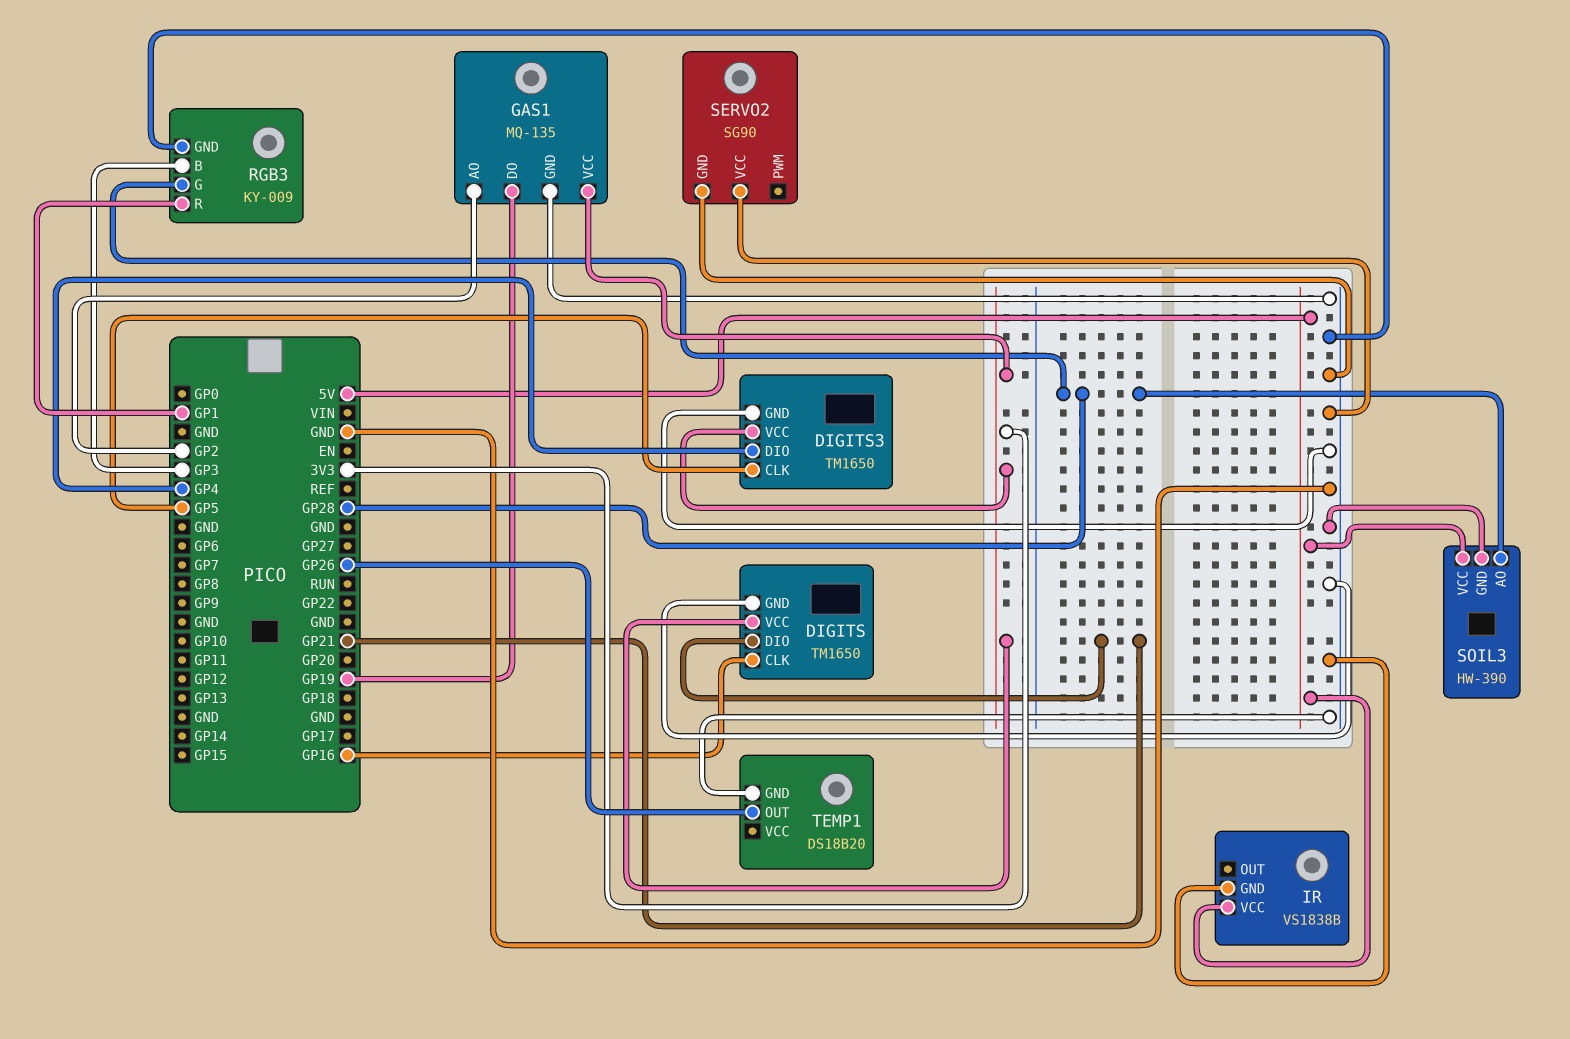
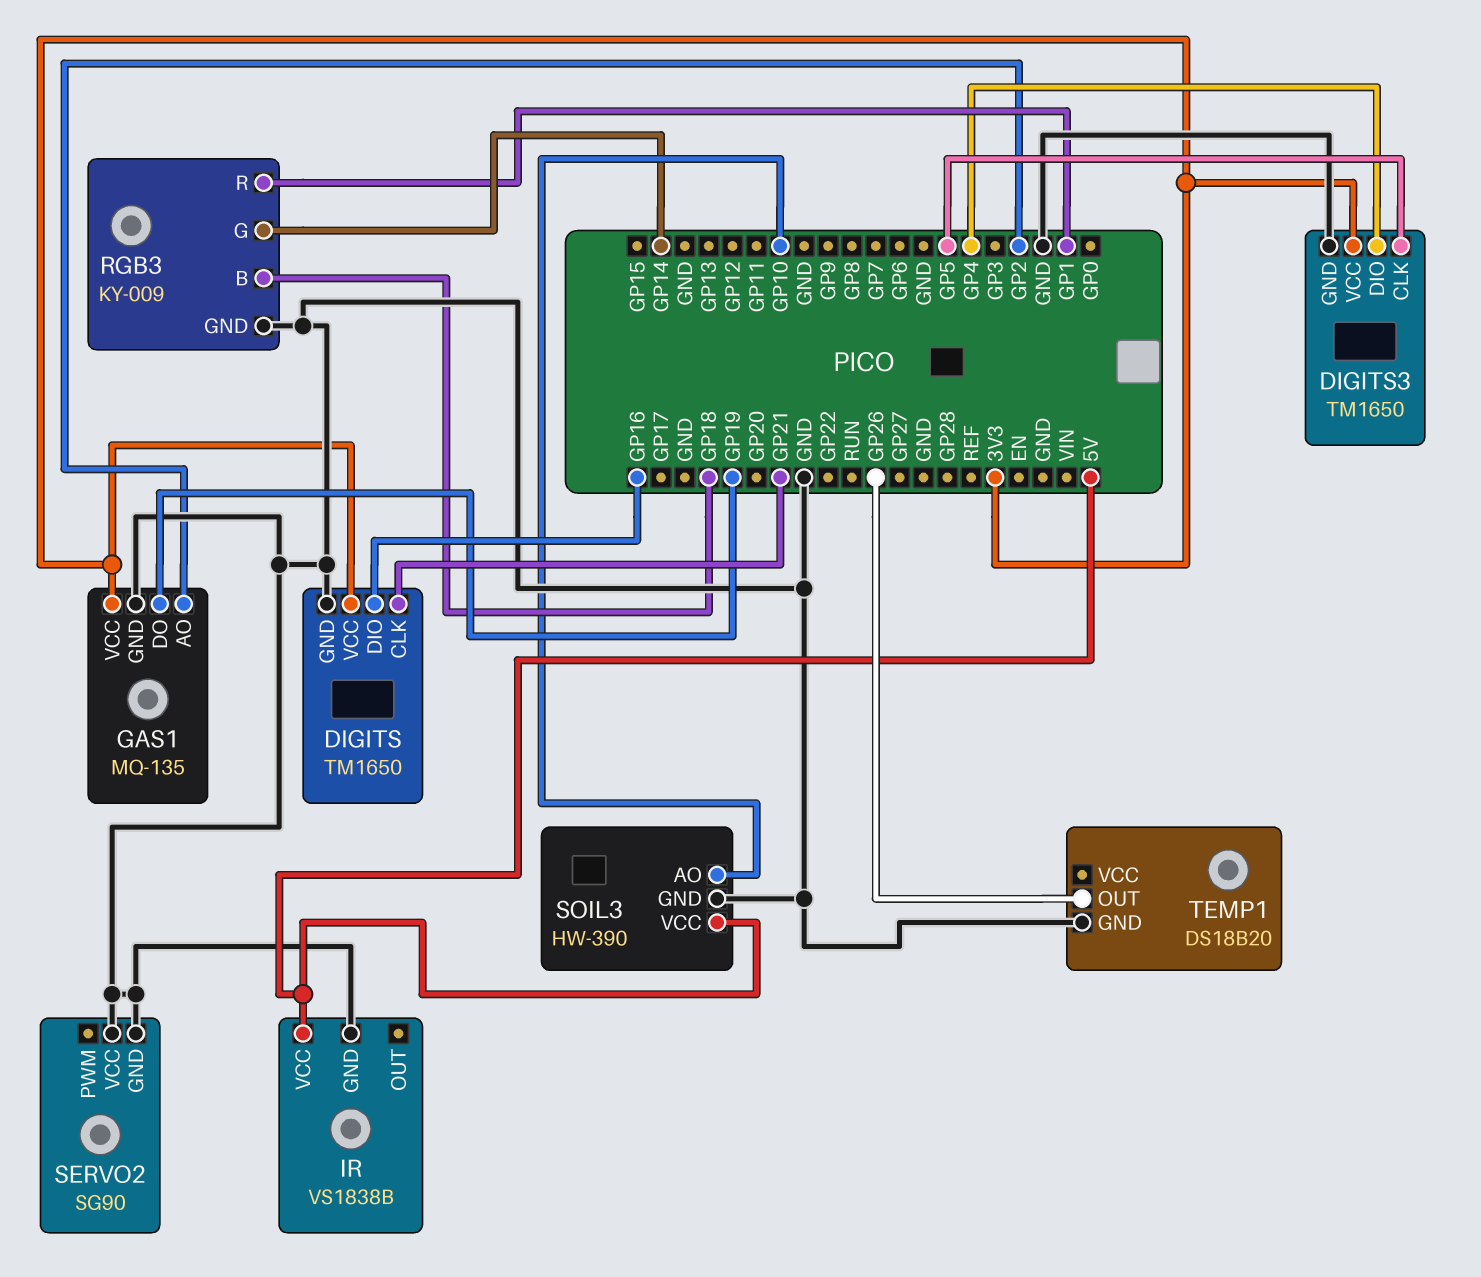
DIGITS pin CLK: GP16 -> GP21
DIGITS pin DIO: GP21 -> GP16
RGB3 pin B: GP3 -> GP18
RGB3 pin G: GP28 -> GP14
SOIL3 pin AO: GP28 -> GP10

